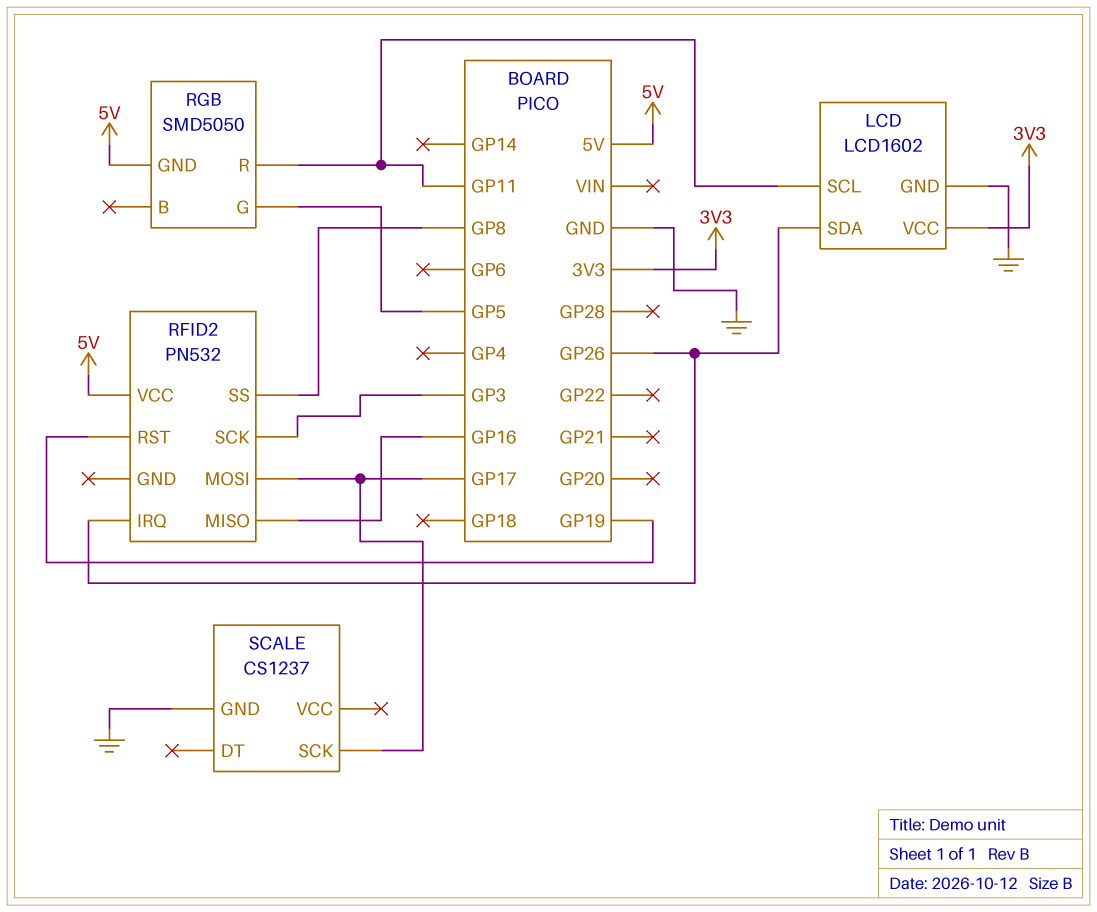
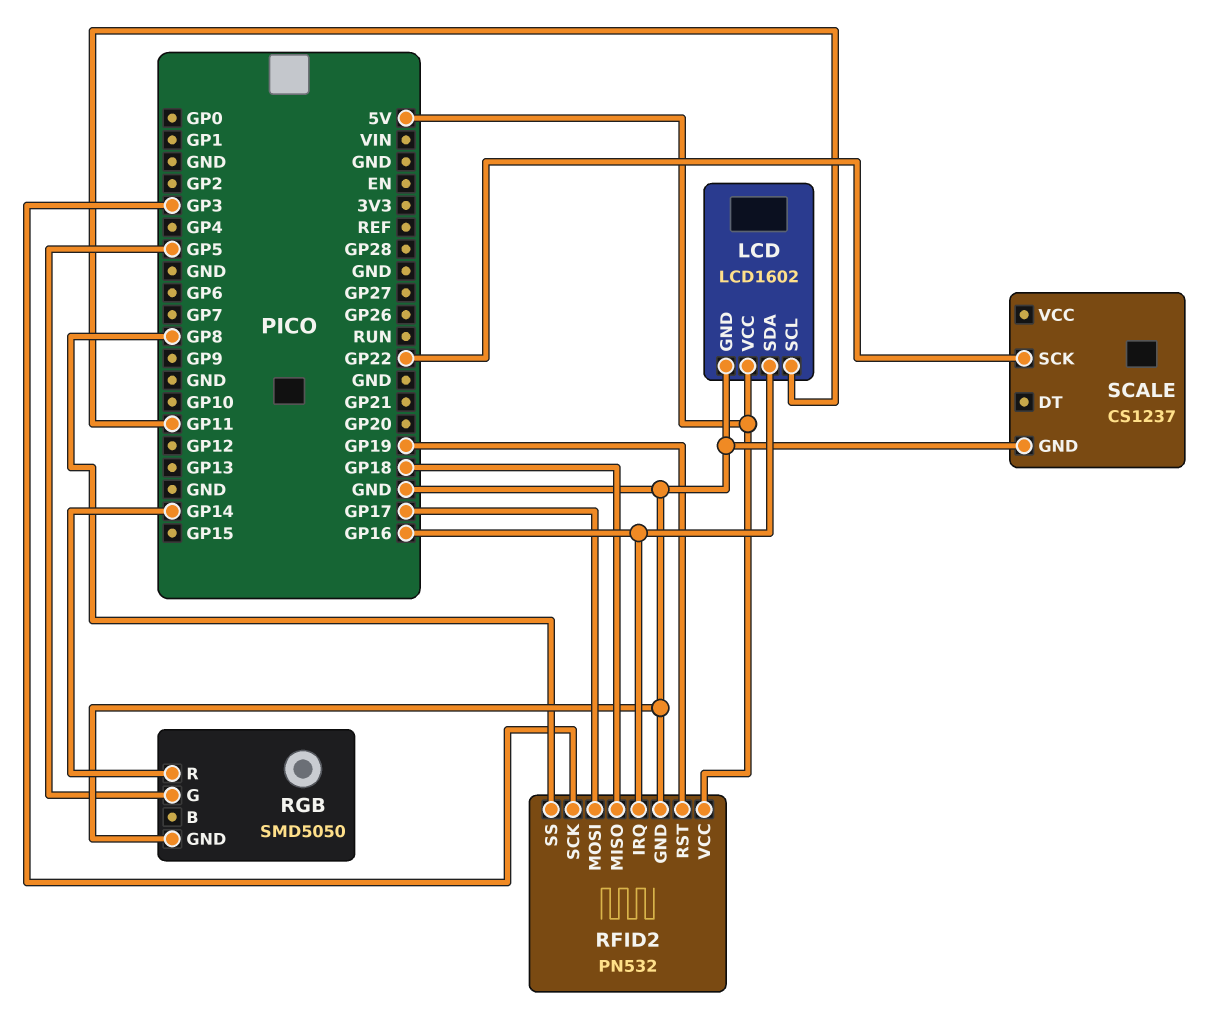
LCD pin SDA: GP26 -> GP16
LCD pin VCC: 3V3 -> 5V
RFID2 pin GND: none -> GND
RFID2 pin IRQ: GP26 -> GP16
RFID2 pin MISO: GP16 -> GP18
RGB pin GND: 5V -> GND
RGB pin R: GP11 -> GP14
SCALE pin SCK: GP17 -> GP22

